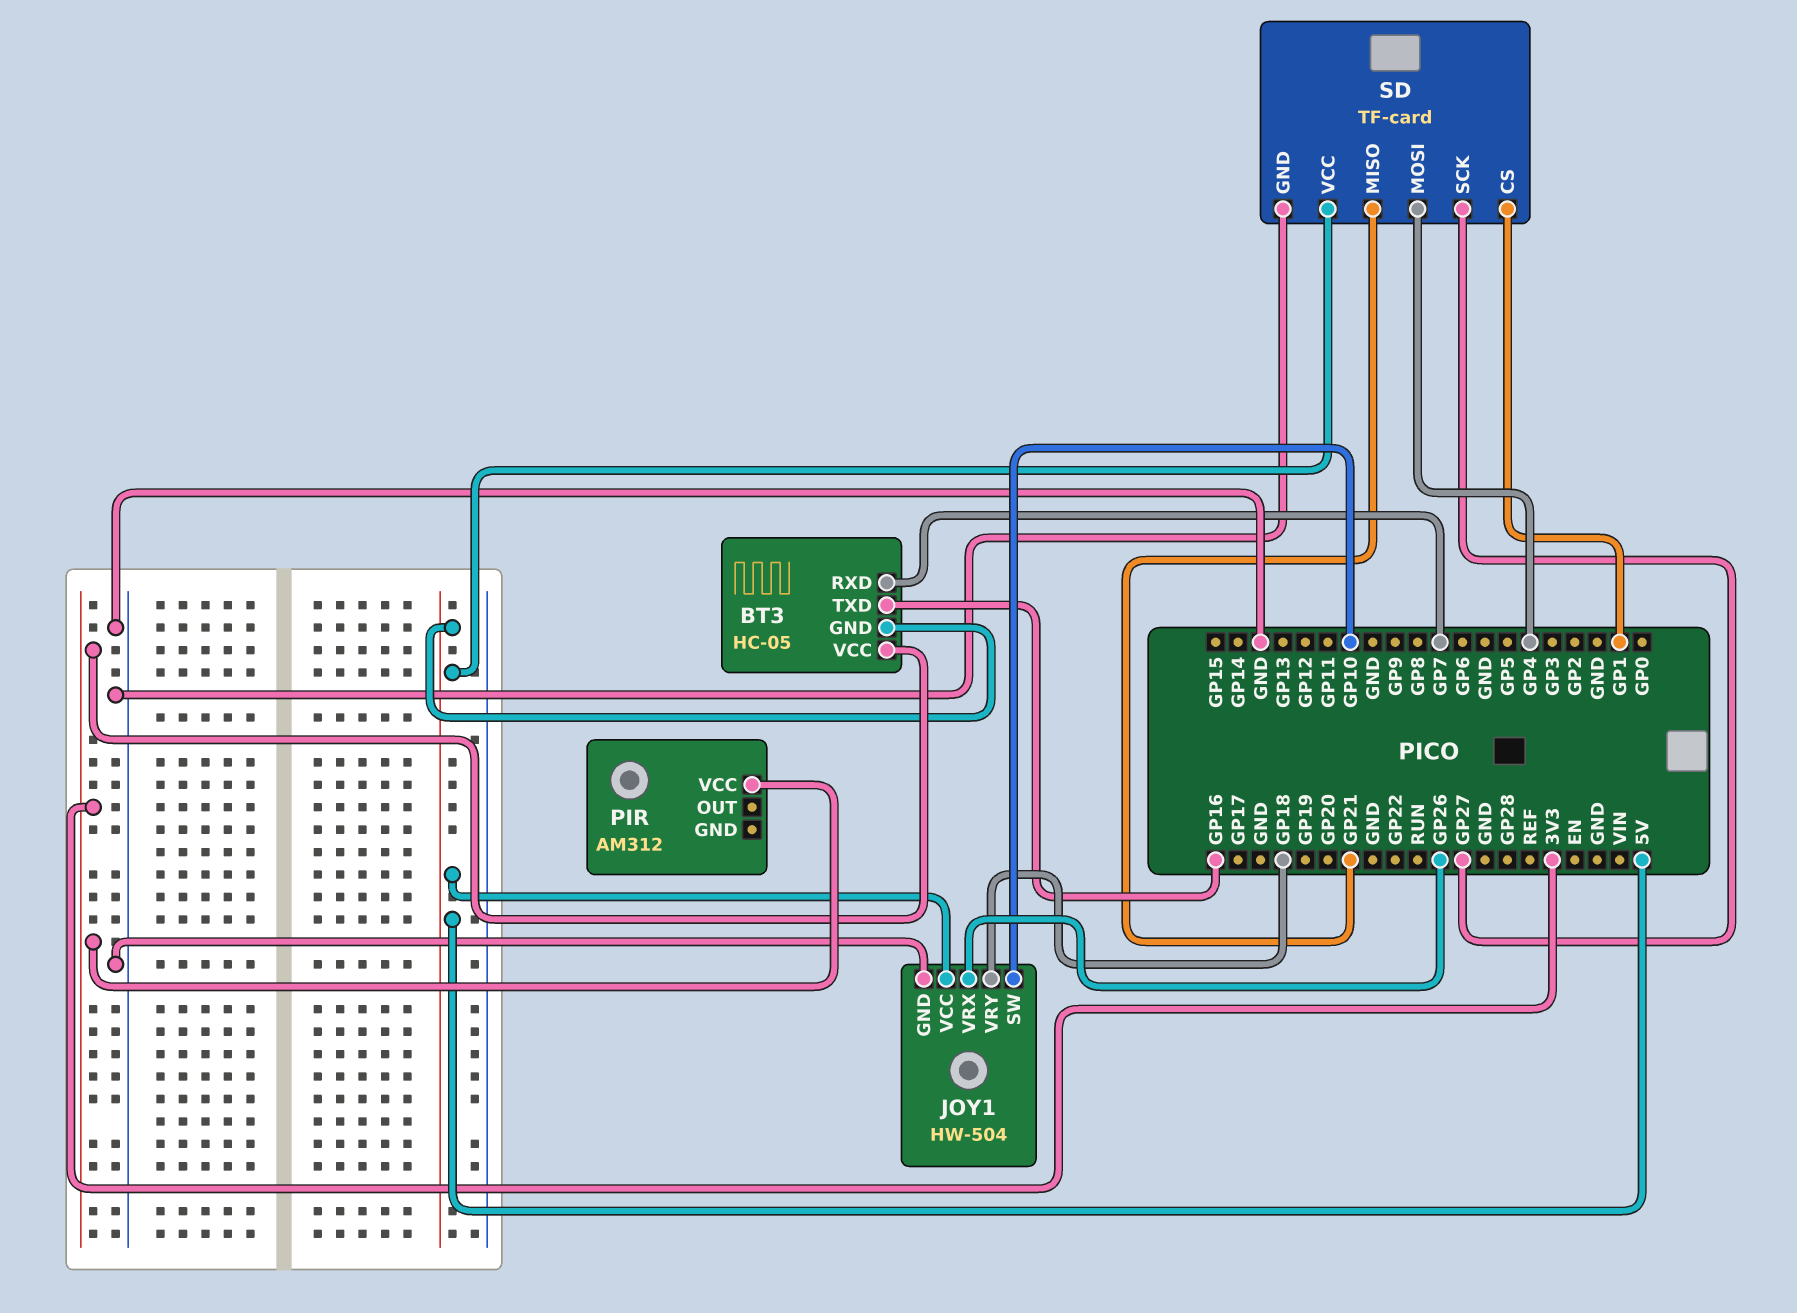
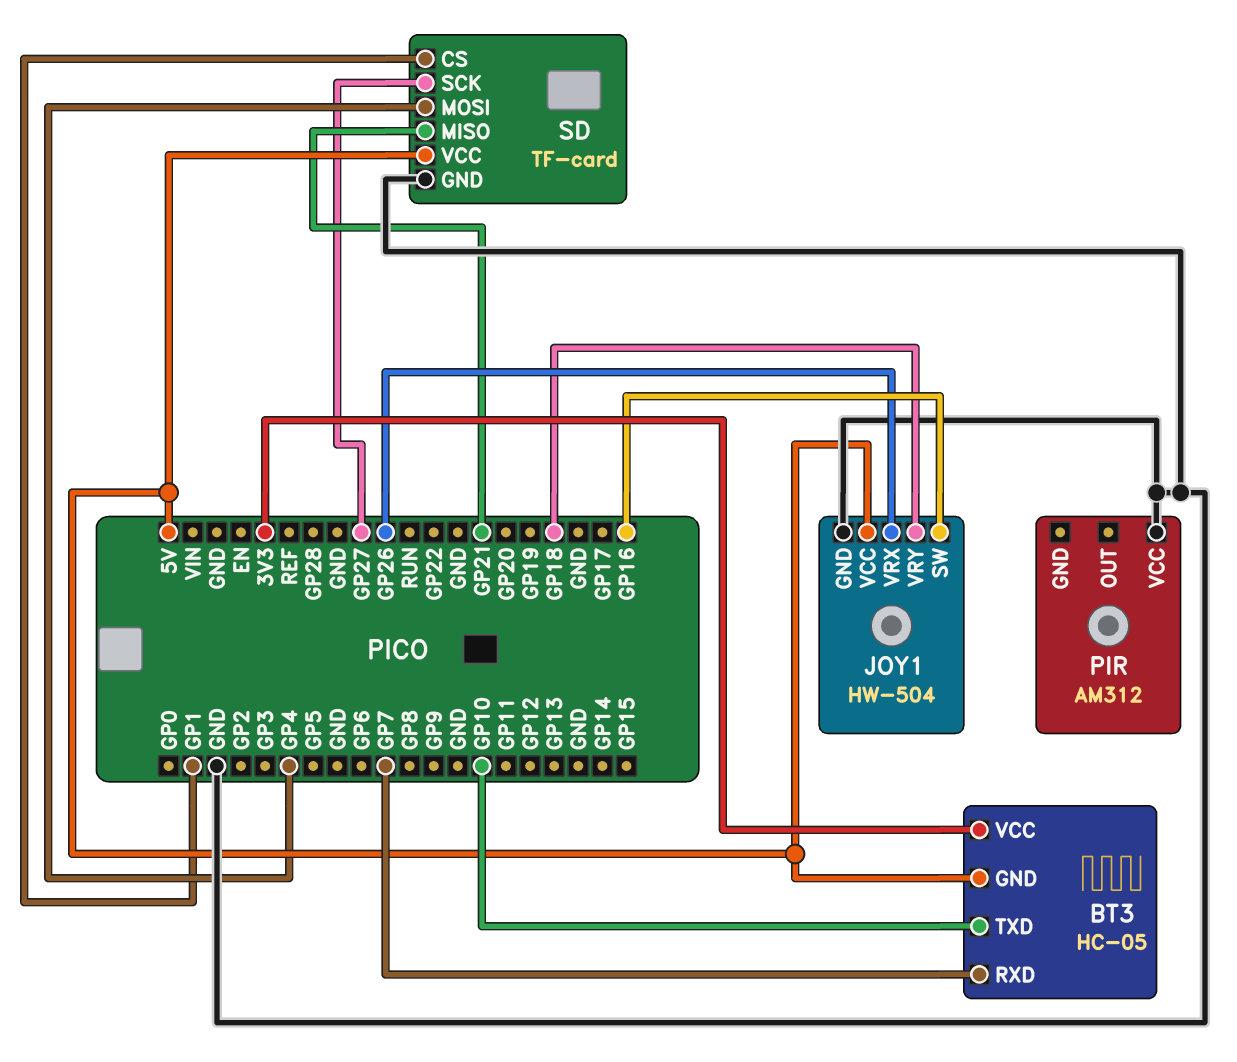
BT3 pin TXD: GP16 -> GP10
JOY1 pin SW: GP10 -> GP16
PIR pin VCC: 3V3 -> GND

